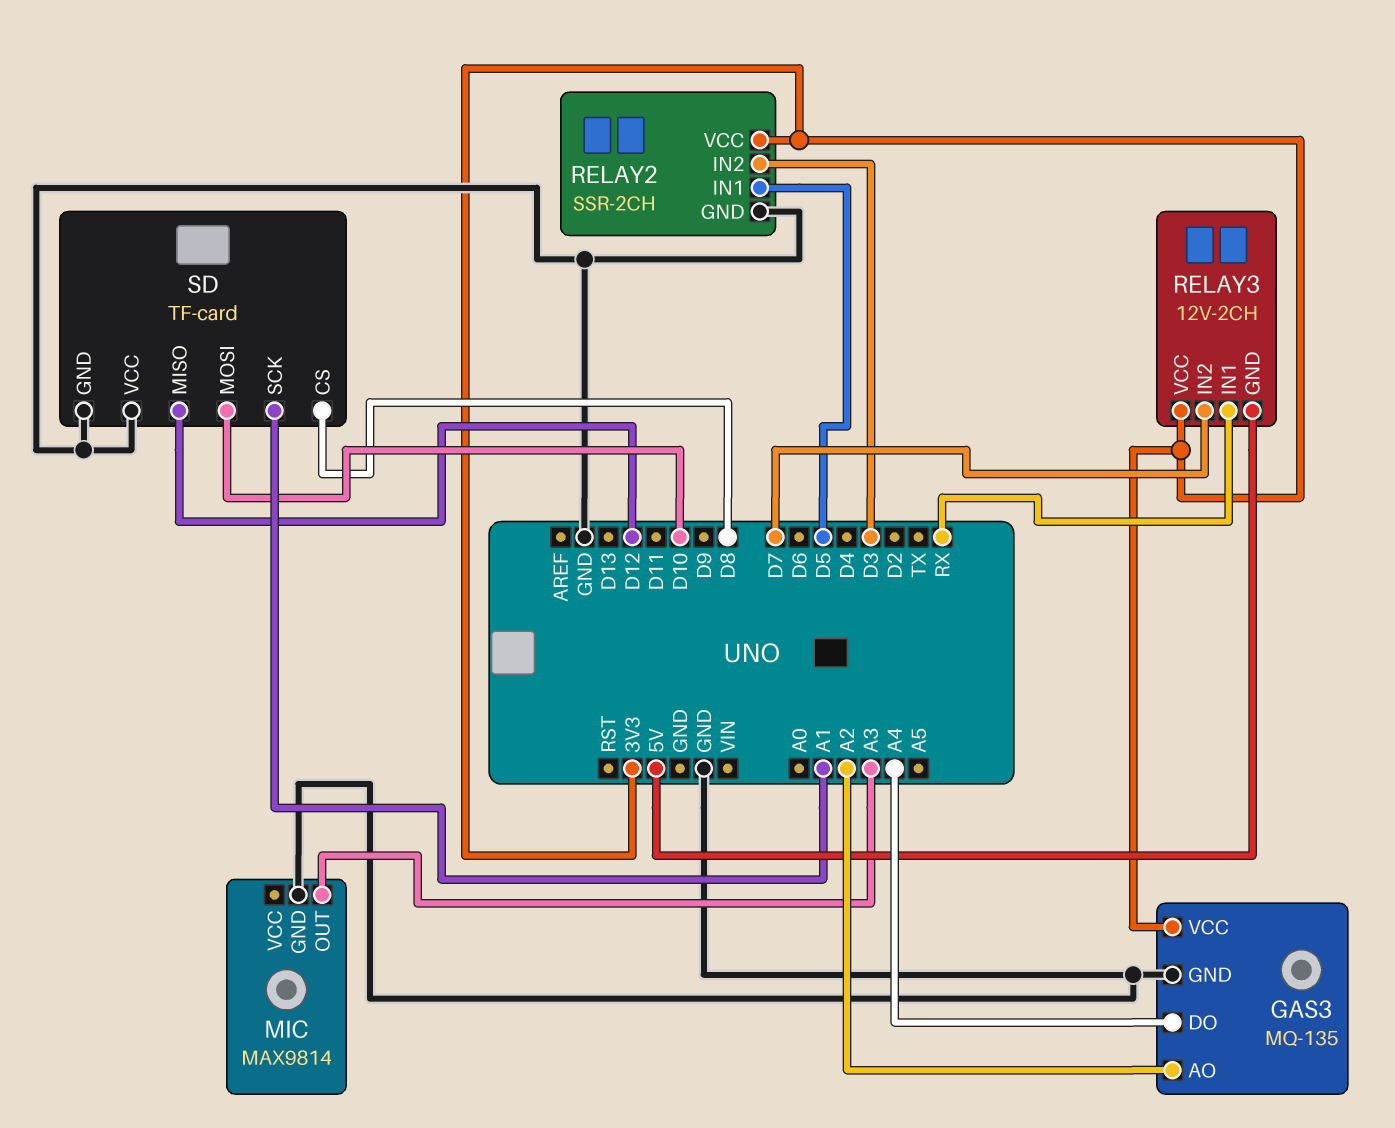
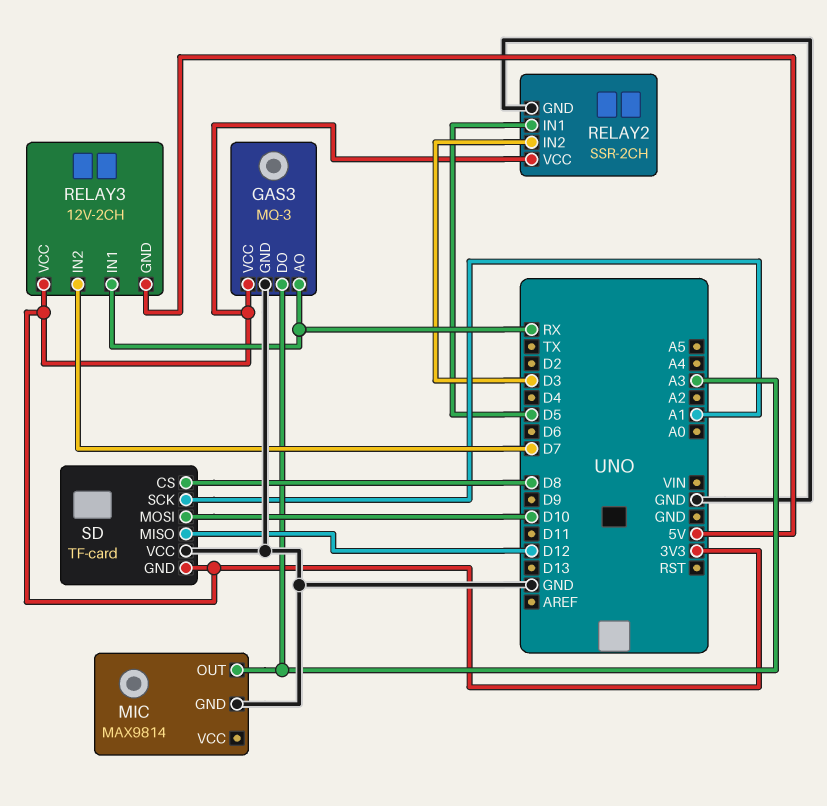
GAS3: MQ-135 -> MQ-3
GAS3 pin AO: A2 -> RX
GAS3 pin DO: A4 -> A3
SD pin GND: GND -> 3V3

